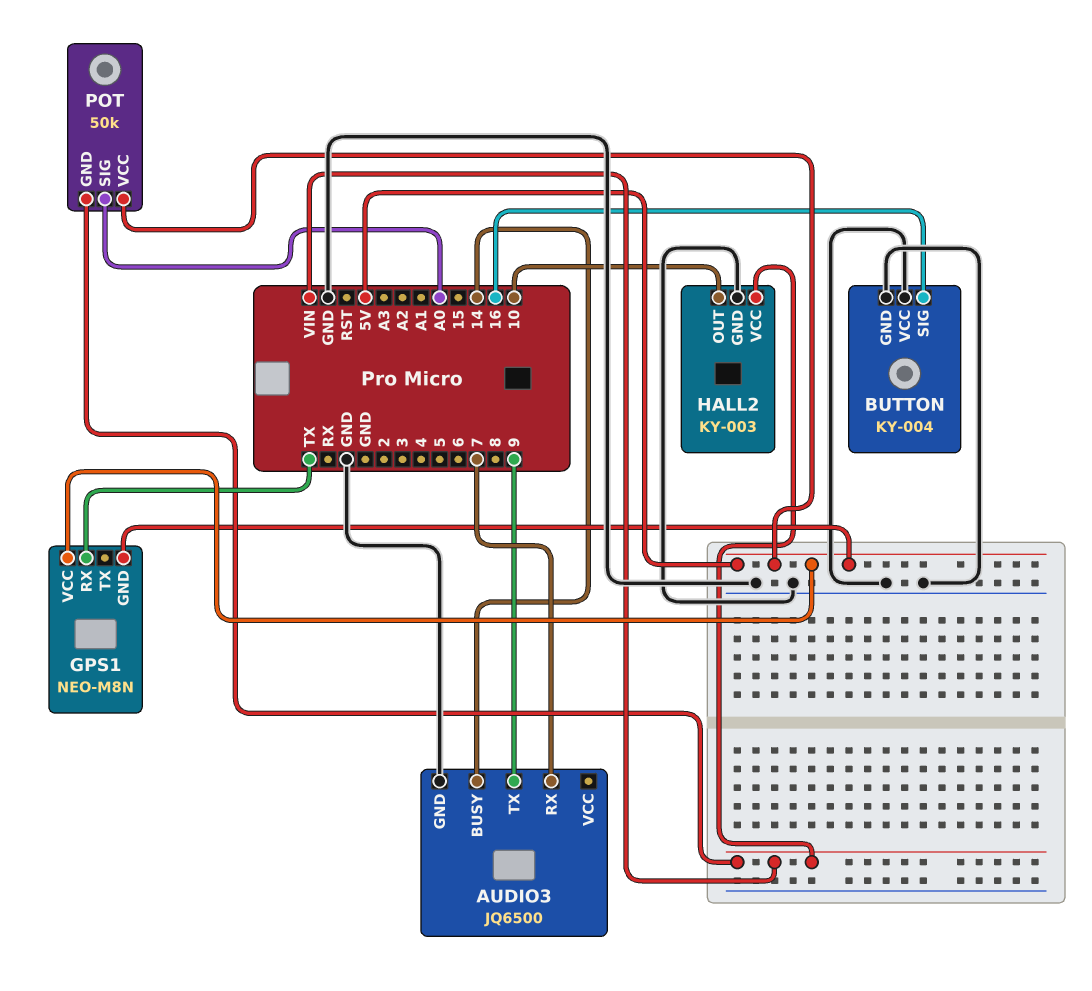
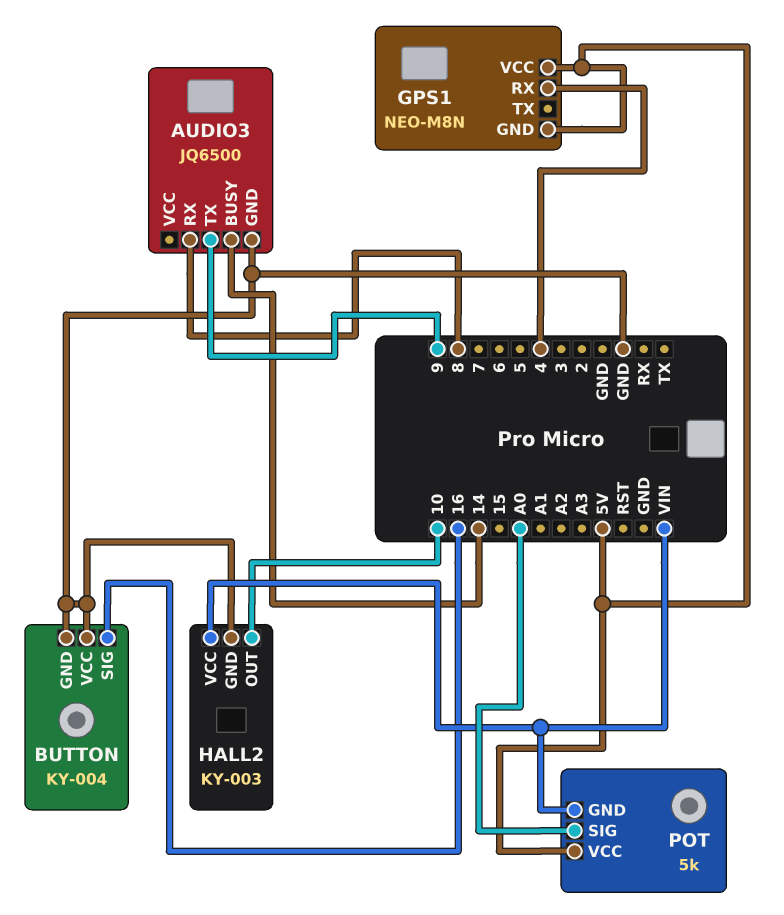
AUDIO3 pin RX: 7 -> 8
GPS1 pin RX: TX -> 4
POT: 50k -> 5k

